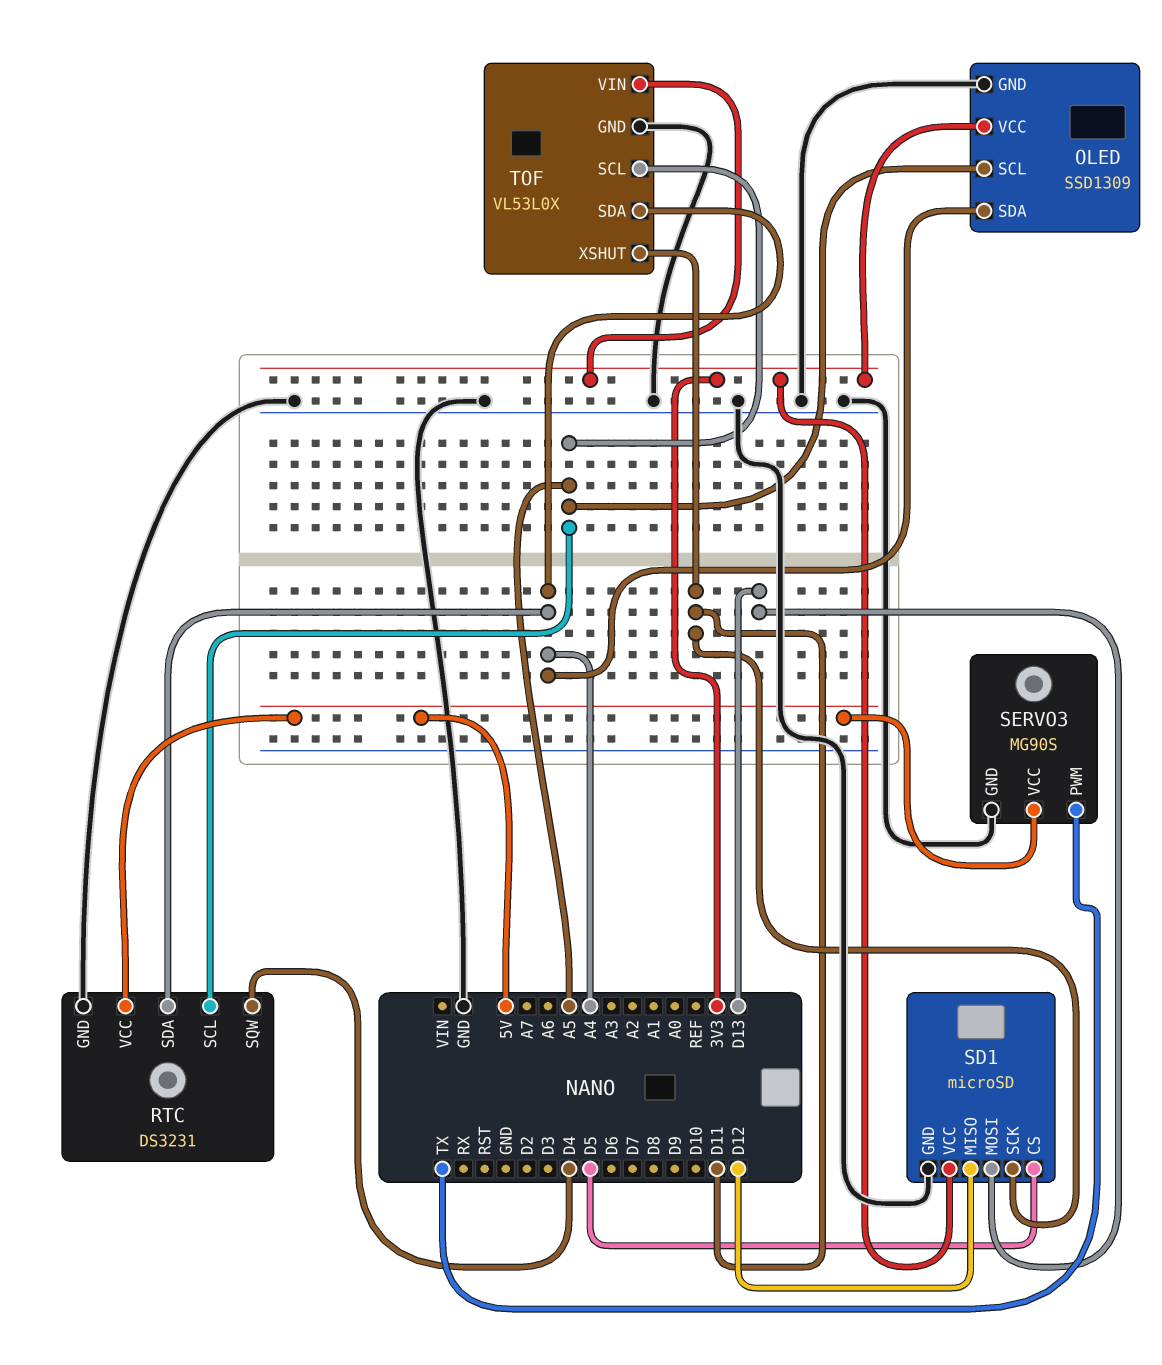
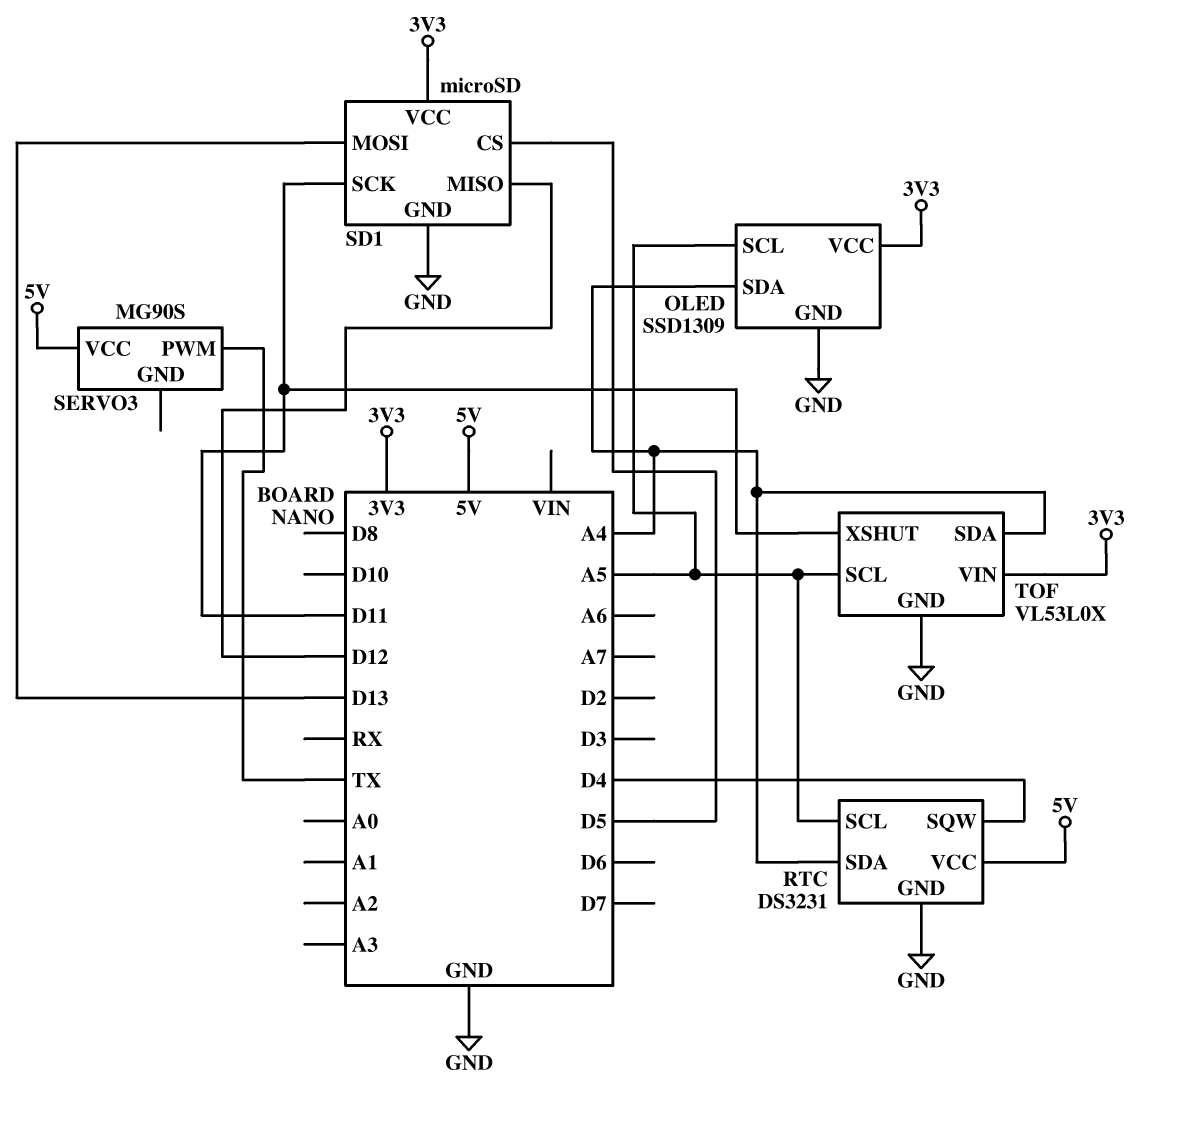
SERVO3 pin GND: GND -> none

